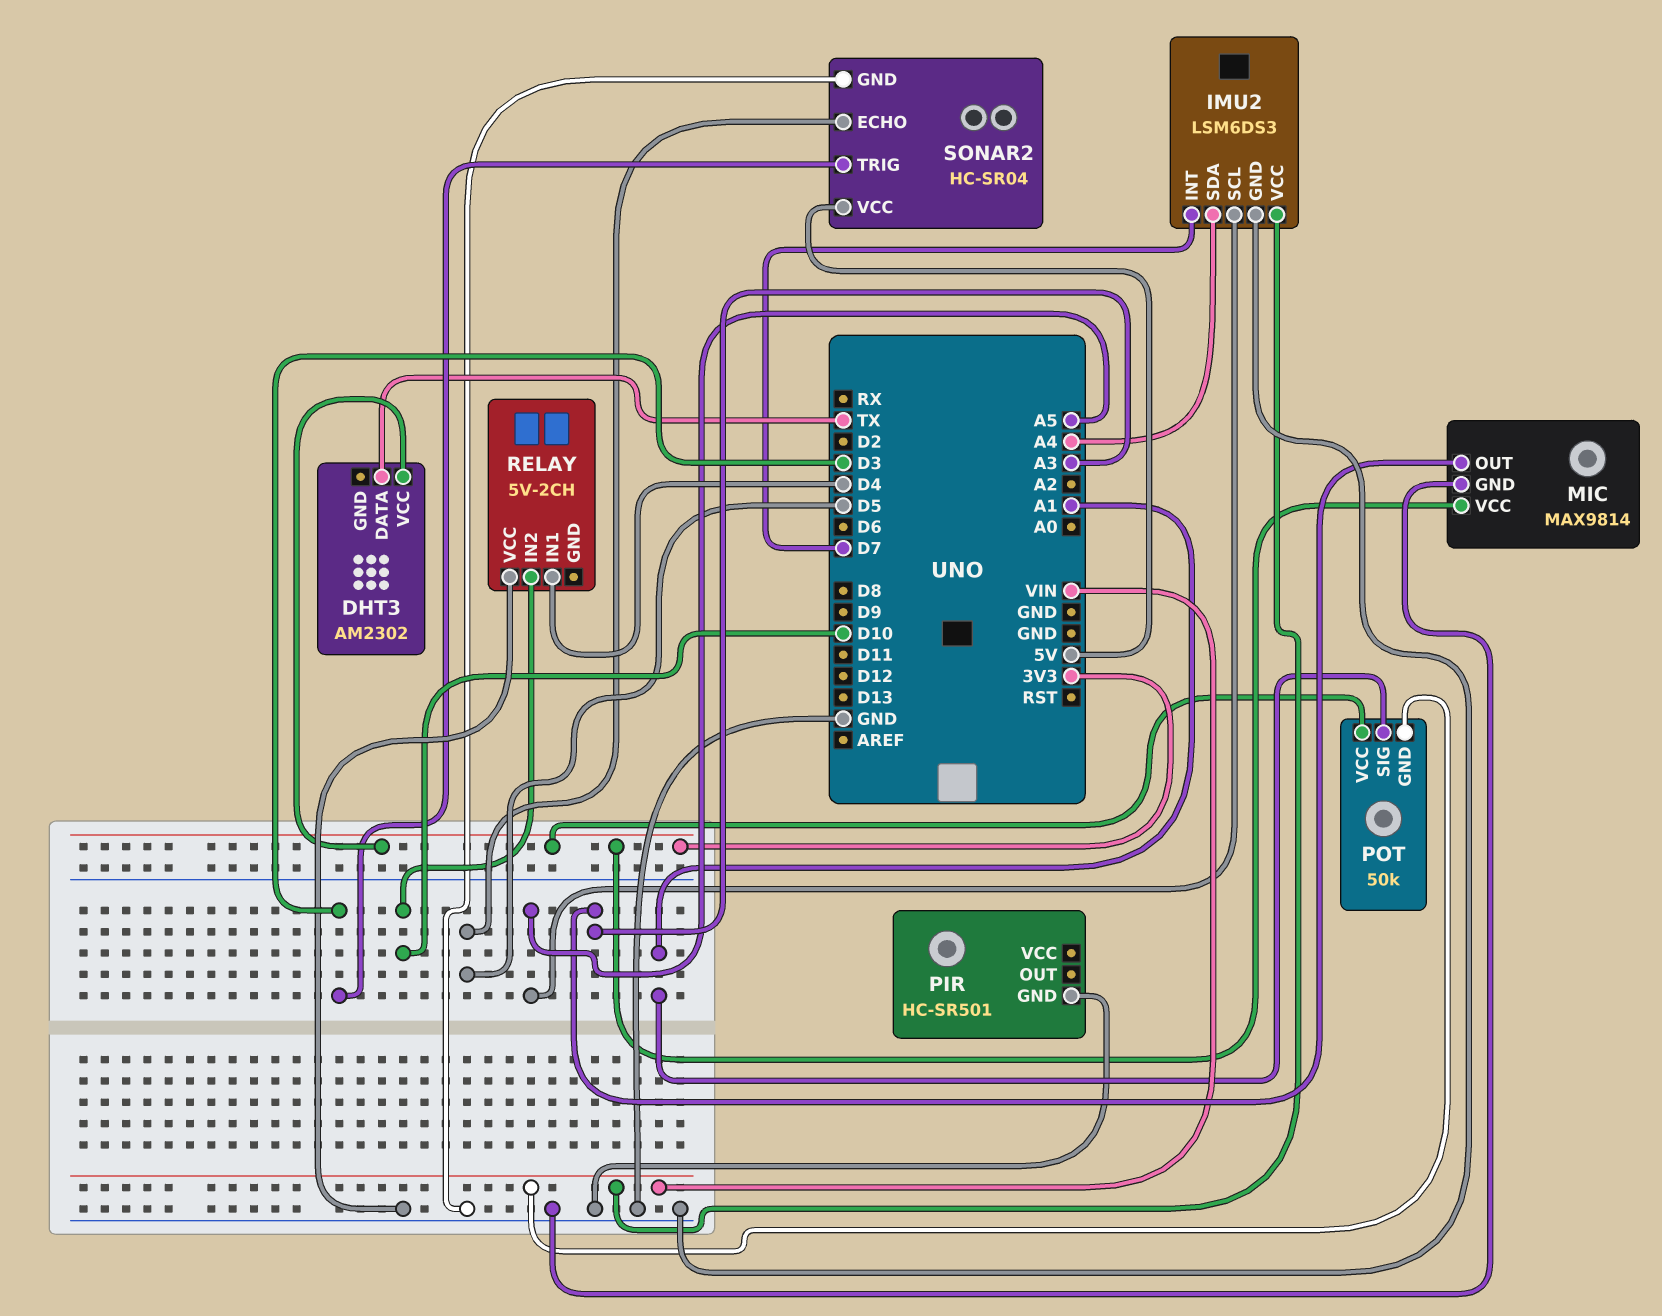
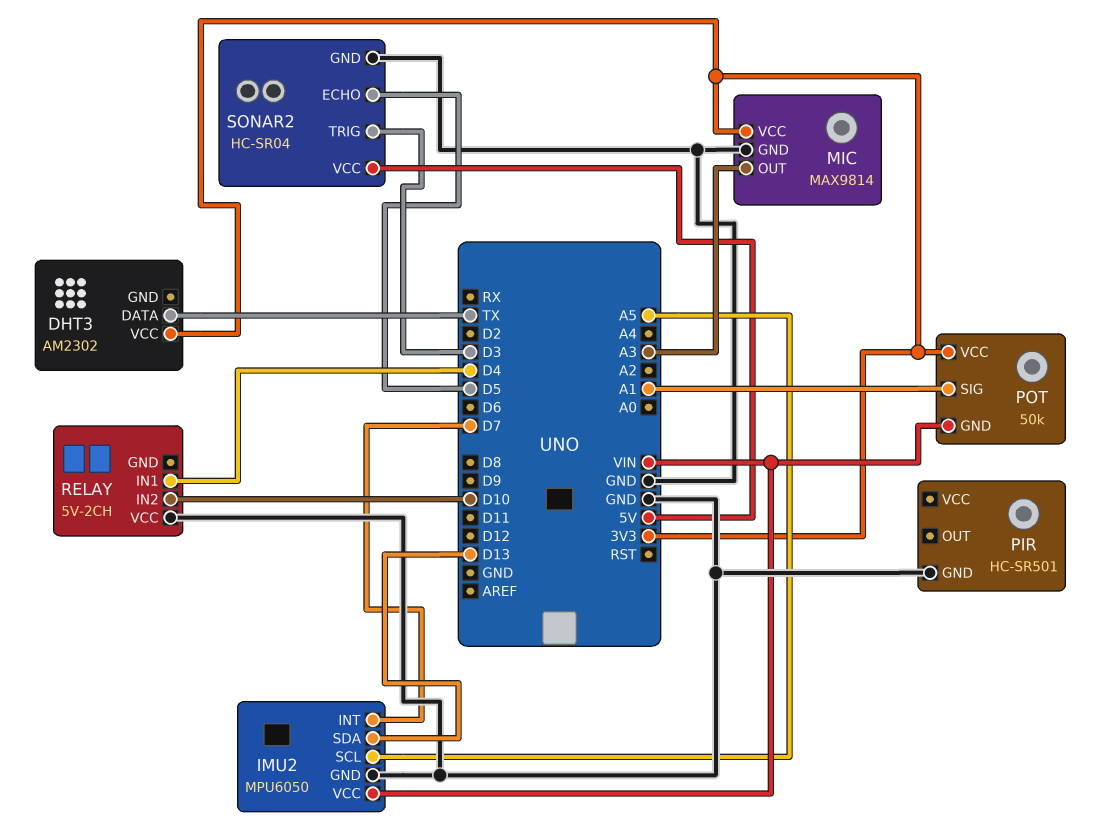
IMU2: LSM6DS3 -> MPU6050
IMU2 pin SDA: A4 -> D13

